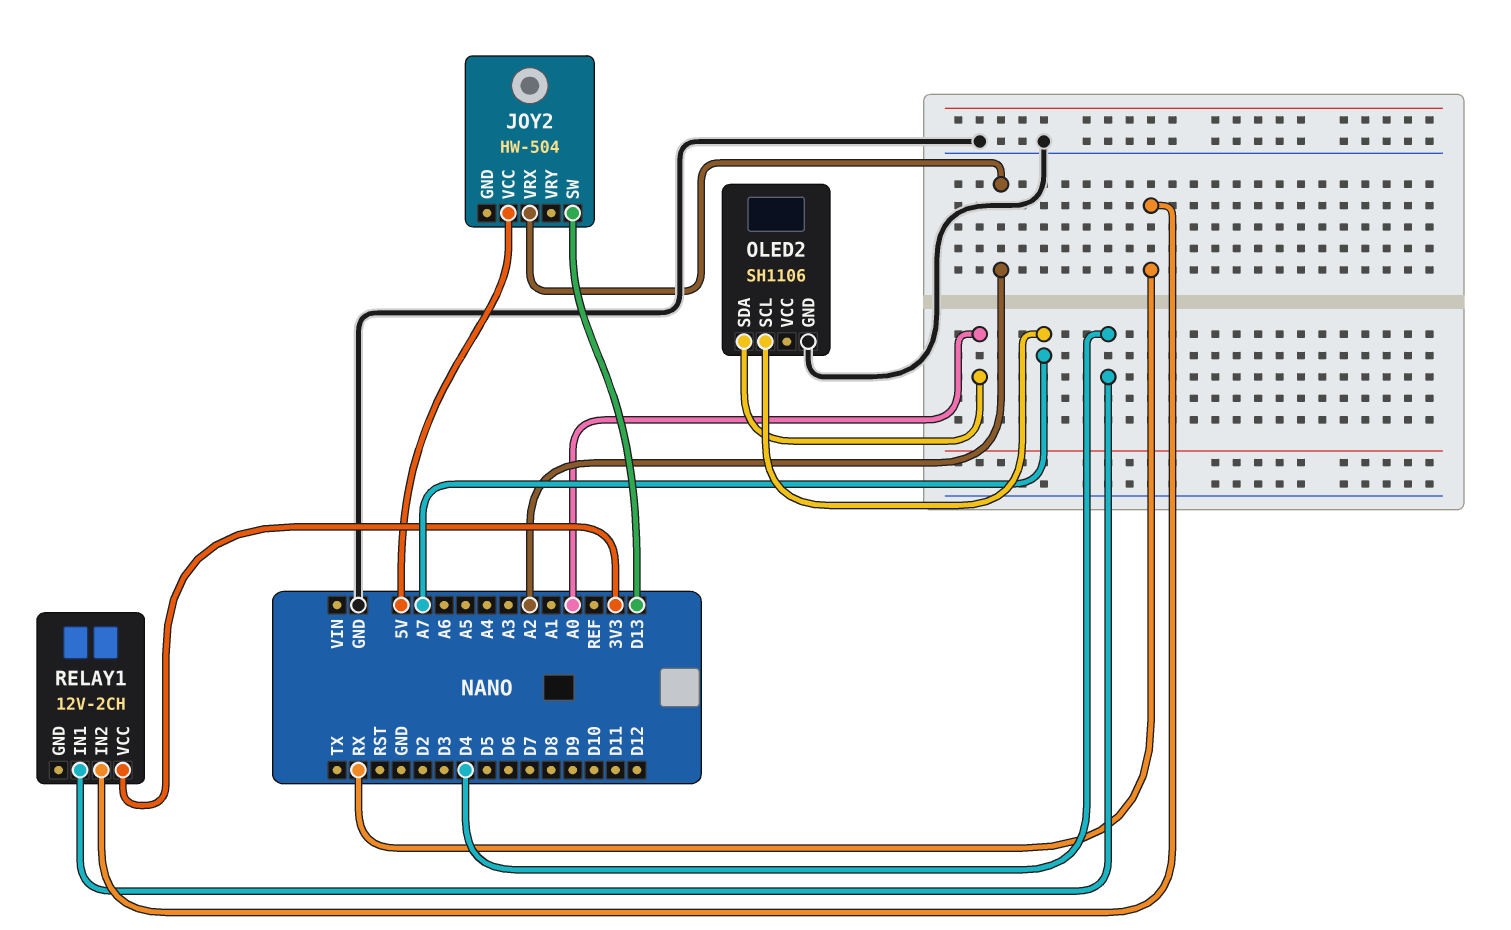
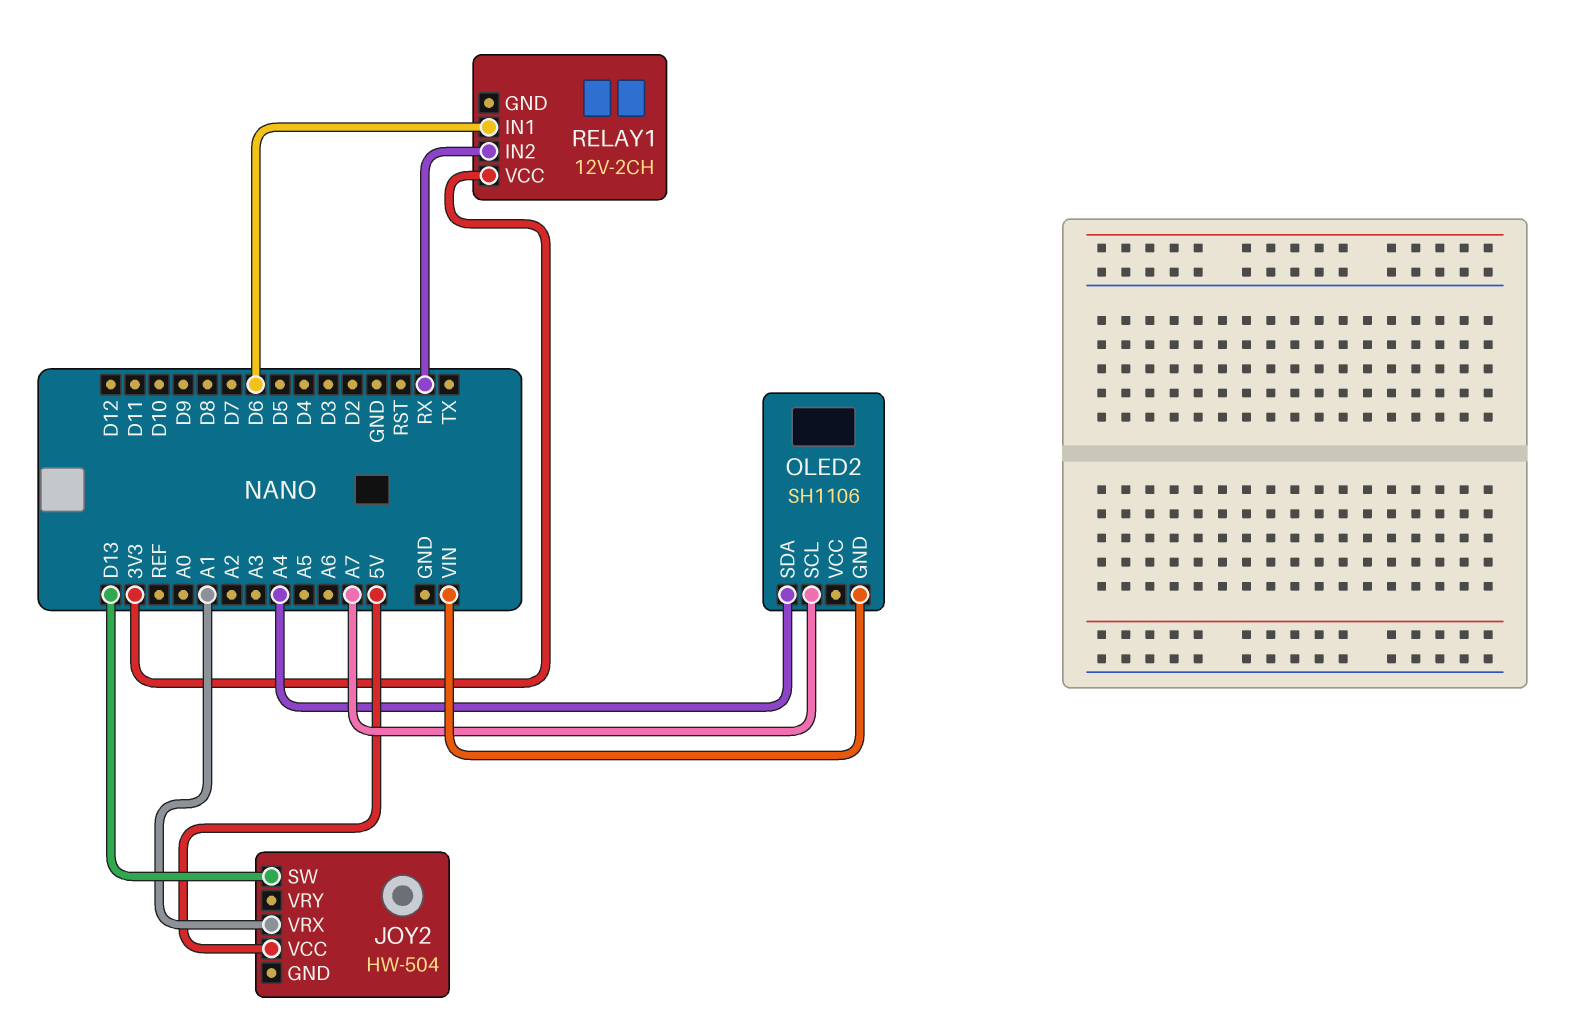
JOY2 pin VRX: A2 -> A1
OLED2 pin GND: GND -> VIN
OLED2 pin SDA: A0 -> A4
RELAY1 pin IN1: D4 -> D6

